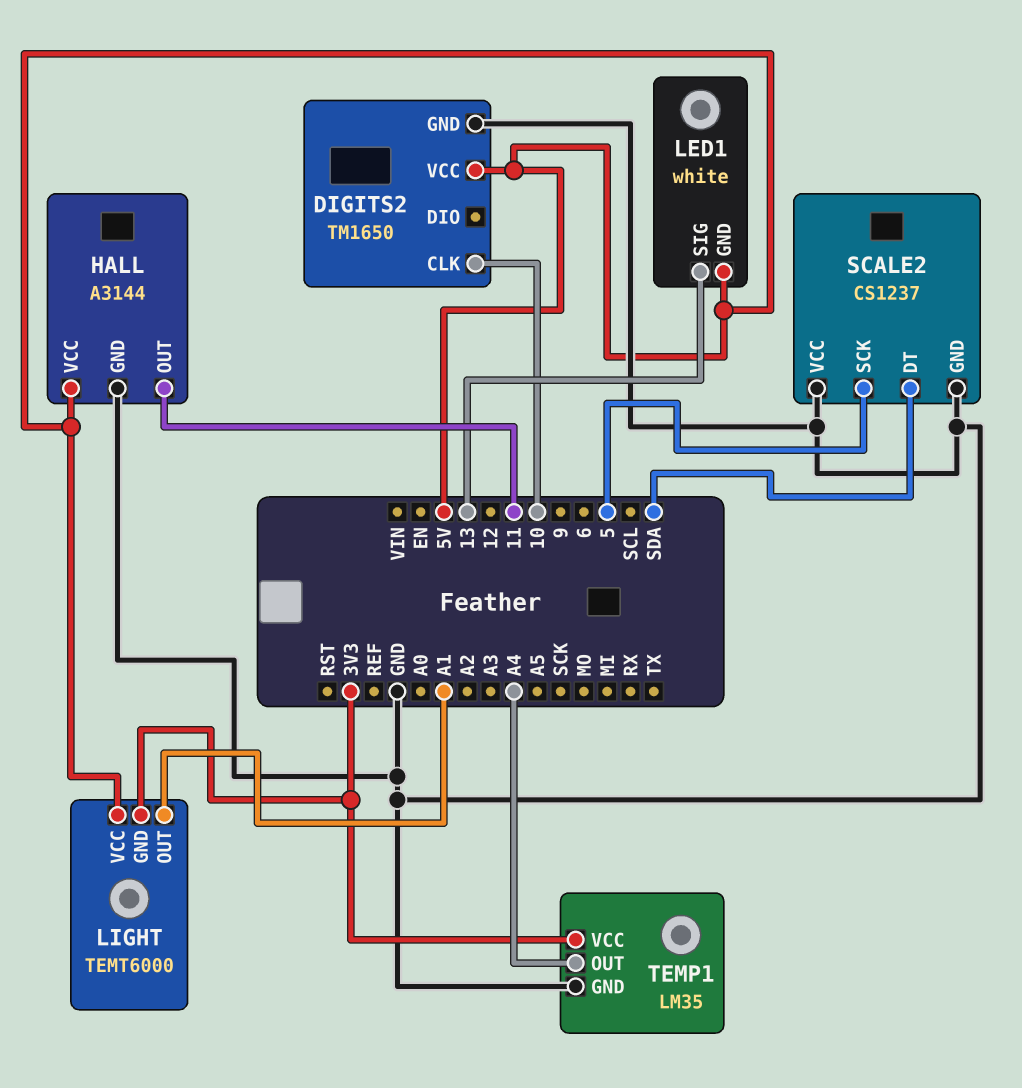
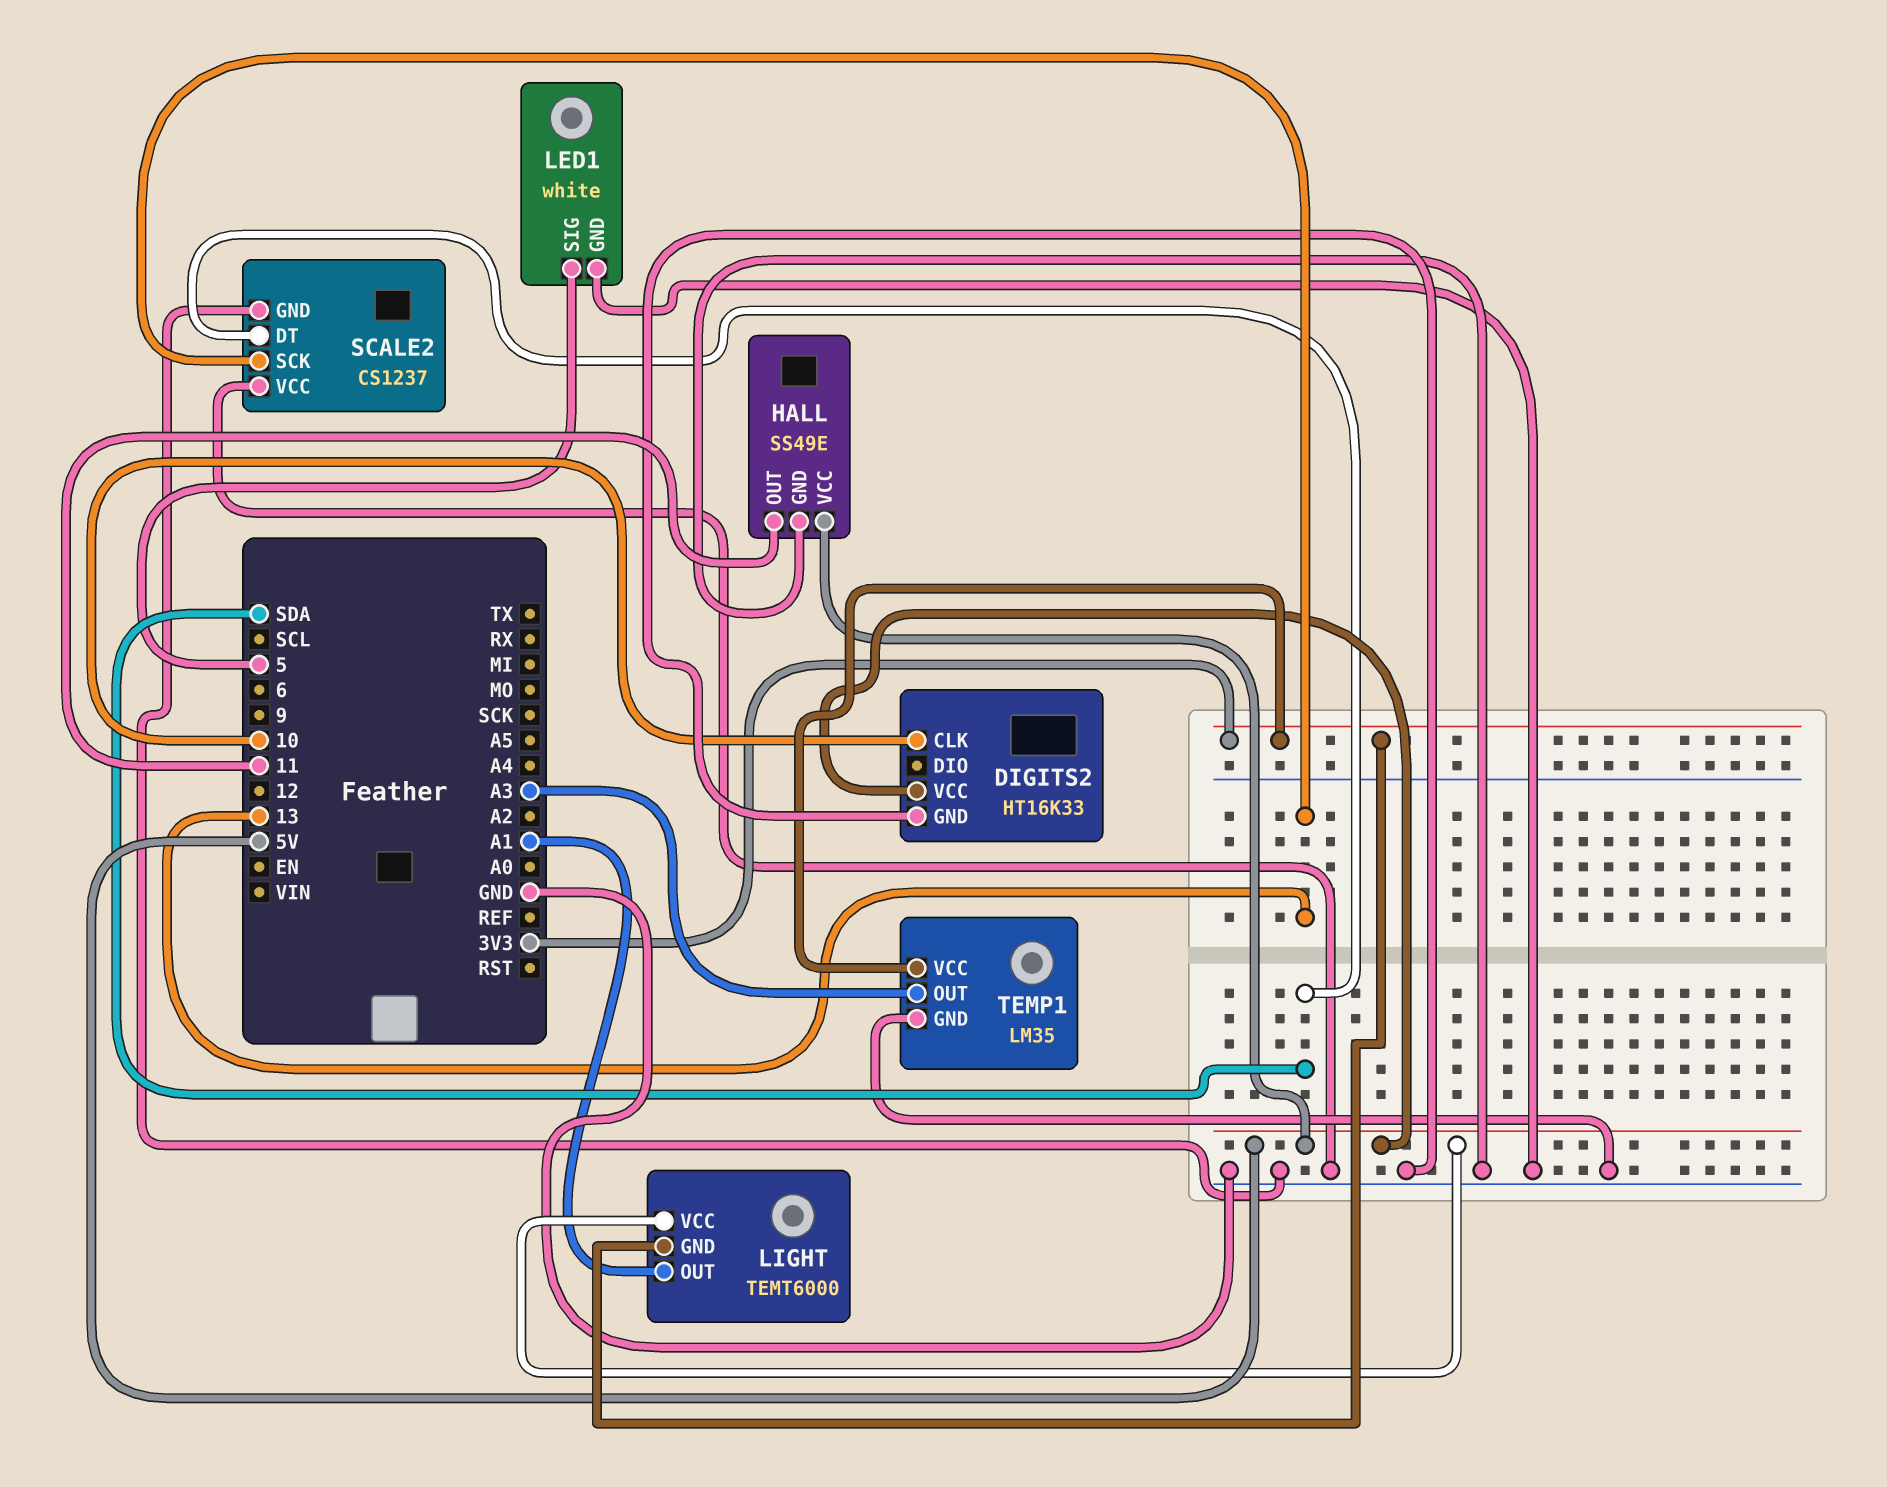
DIGITS2: TM1650 -> HT16K33
HALL: A3144 -> SS49E
LED1 pin GND: 5V -> GND
LED1 pin SIG: 13 -> 5
SCALE2 pin SCK: 5 -> 13
TEMP1 pin OUT: A4 -> A3

